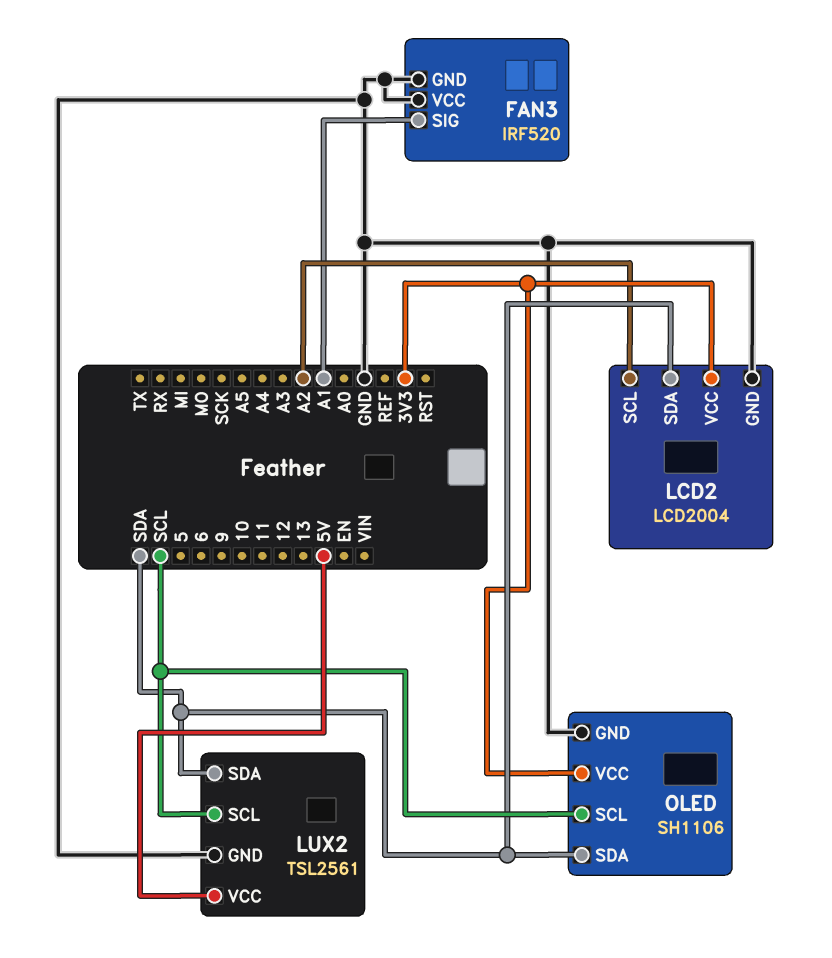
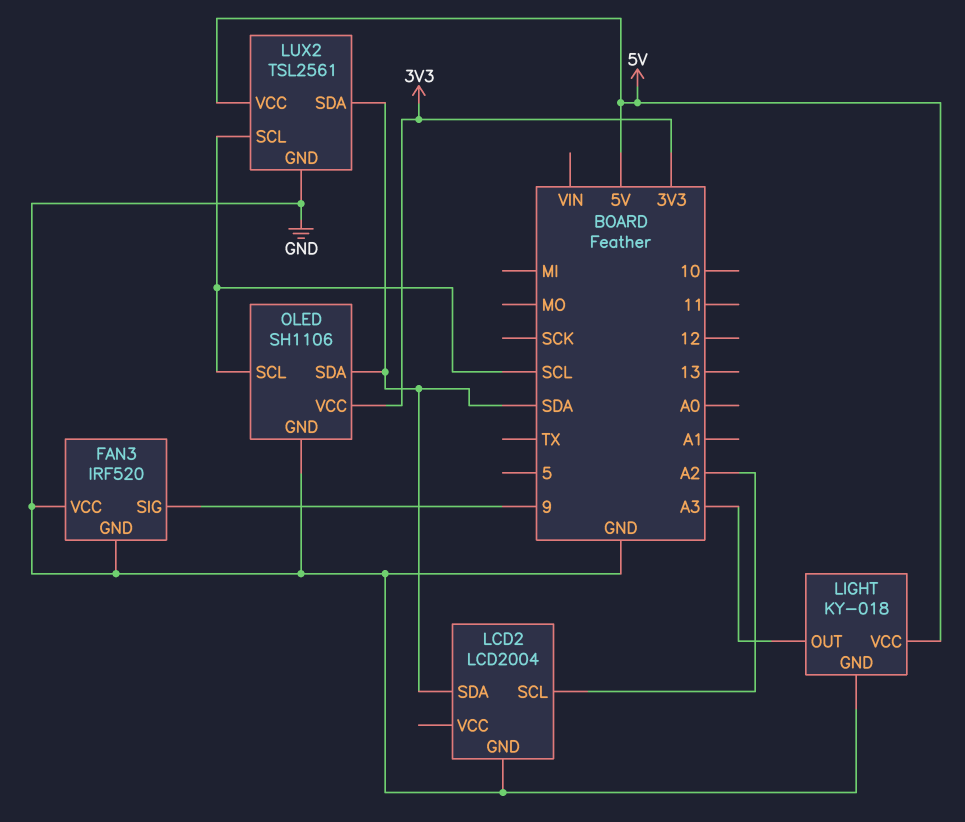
FAN3 pin SIG: A1 -> 9
LCD2 pin VCC: 3V3 -> none
LIGHT: none -> KY-018
LIGHT pin GND: none -> GND
LIGHT pin OUT: none -> A3
LIGHT pin VCC: none -> 5V

